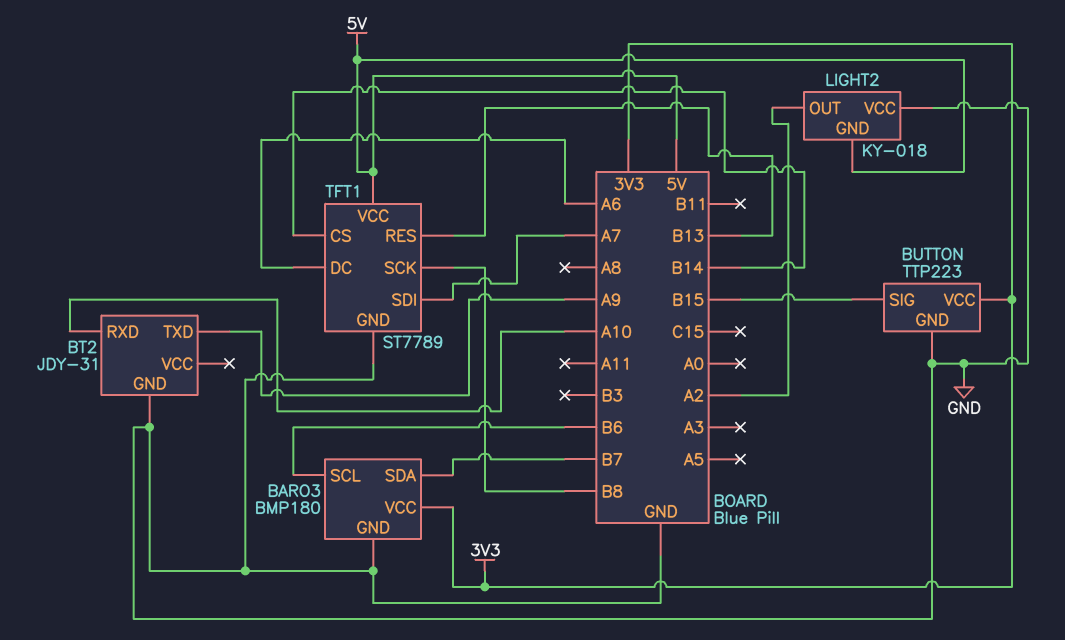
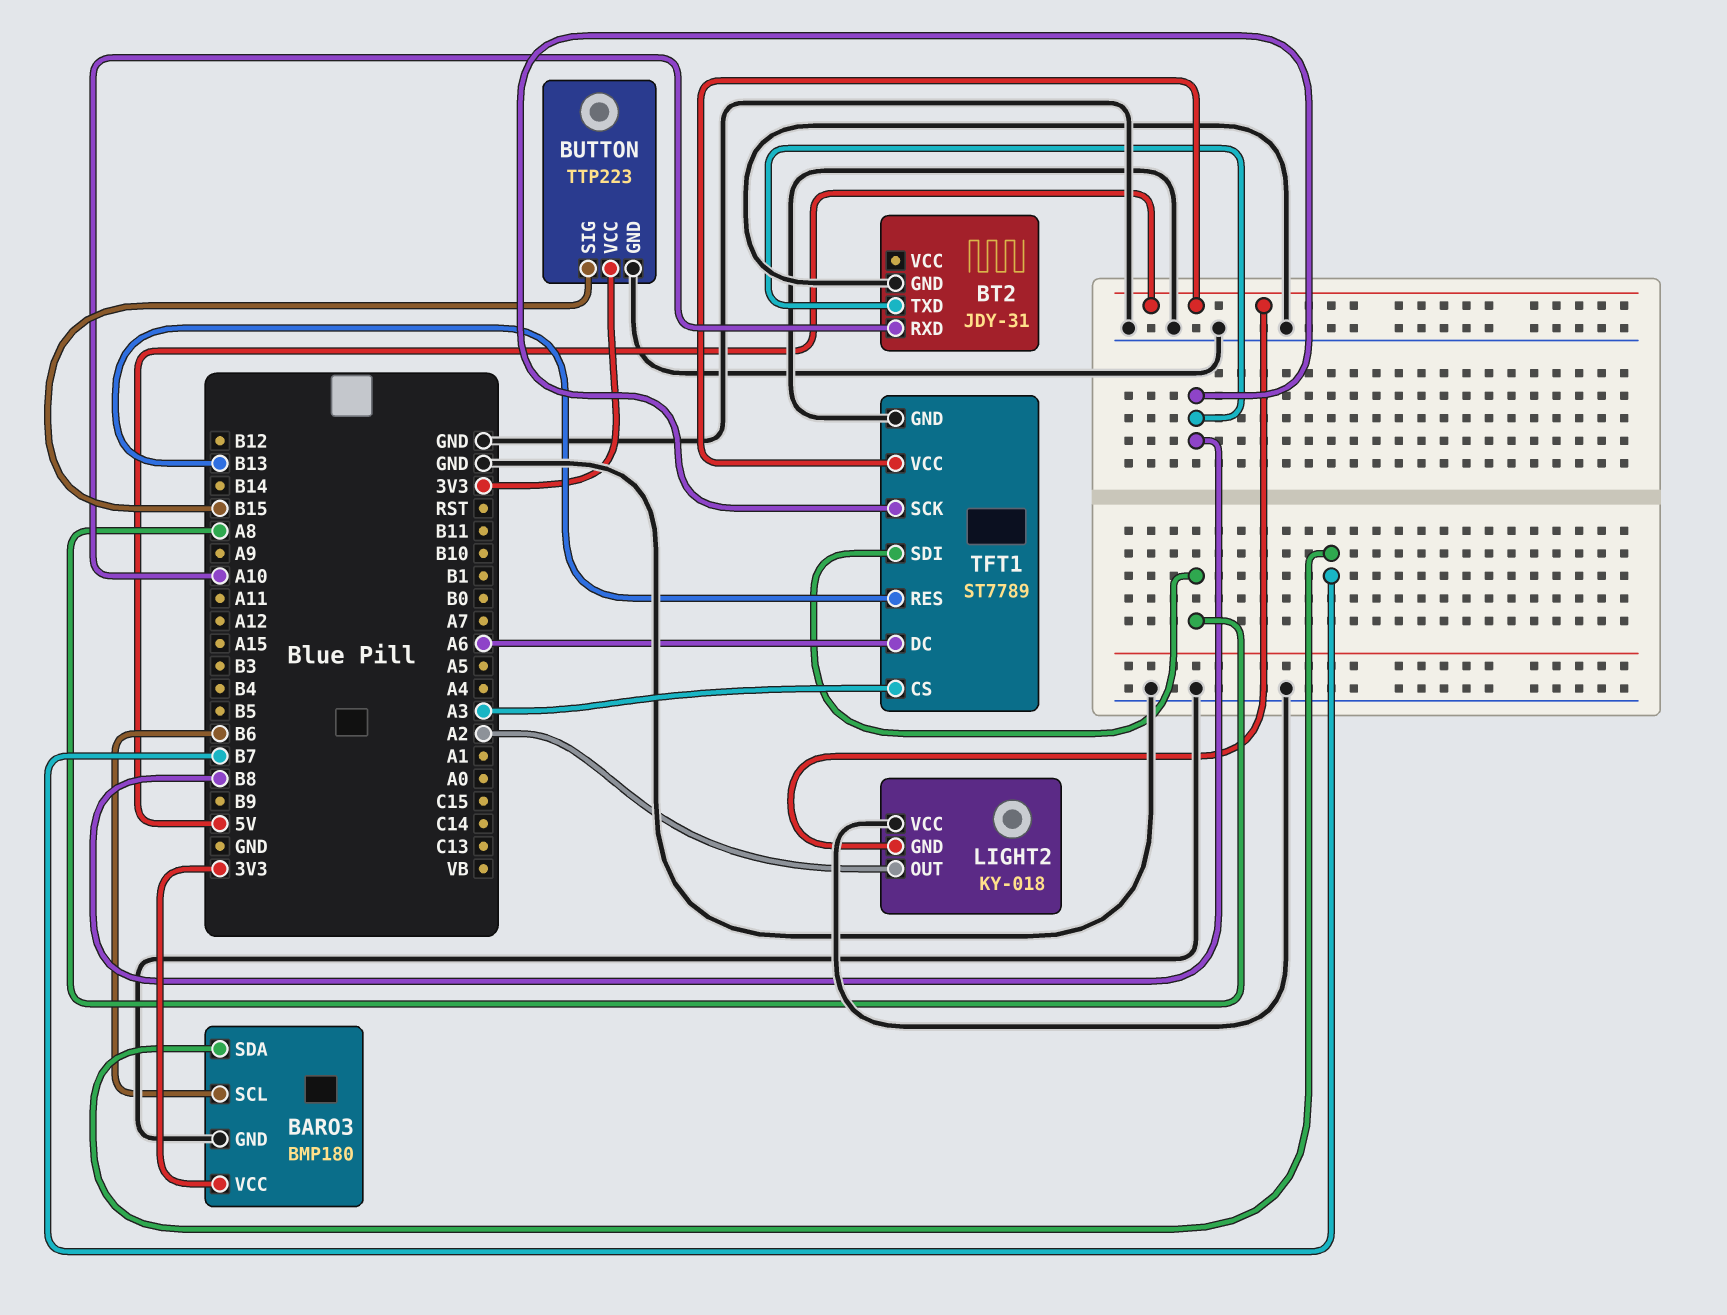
BT2 pin TXD: A9 -> B8
TFT1 pin CS: B14 -> A3
TFT1 pin SDI: A7 -> A8

